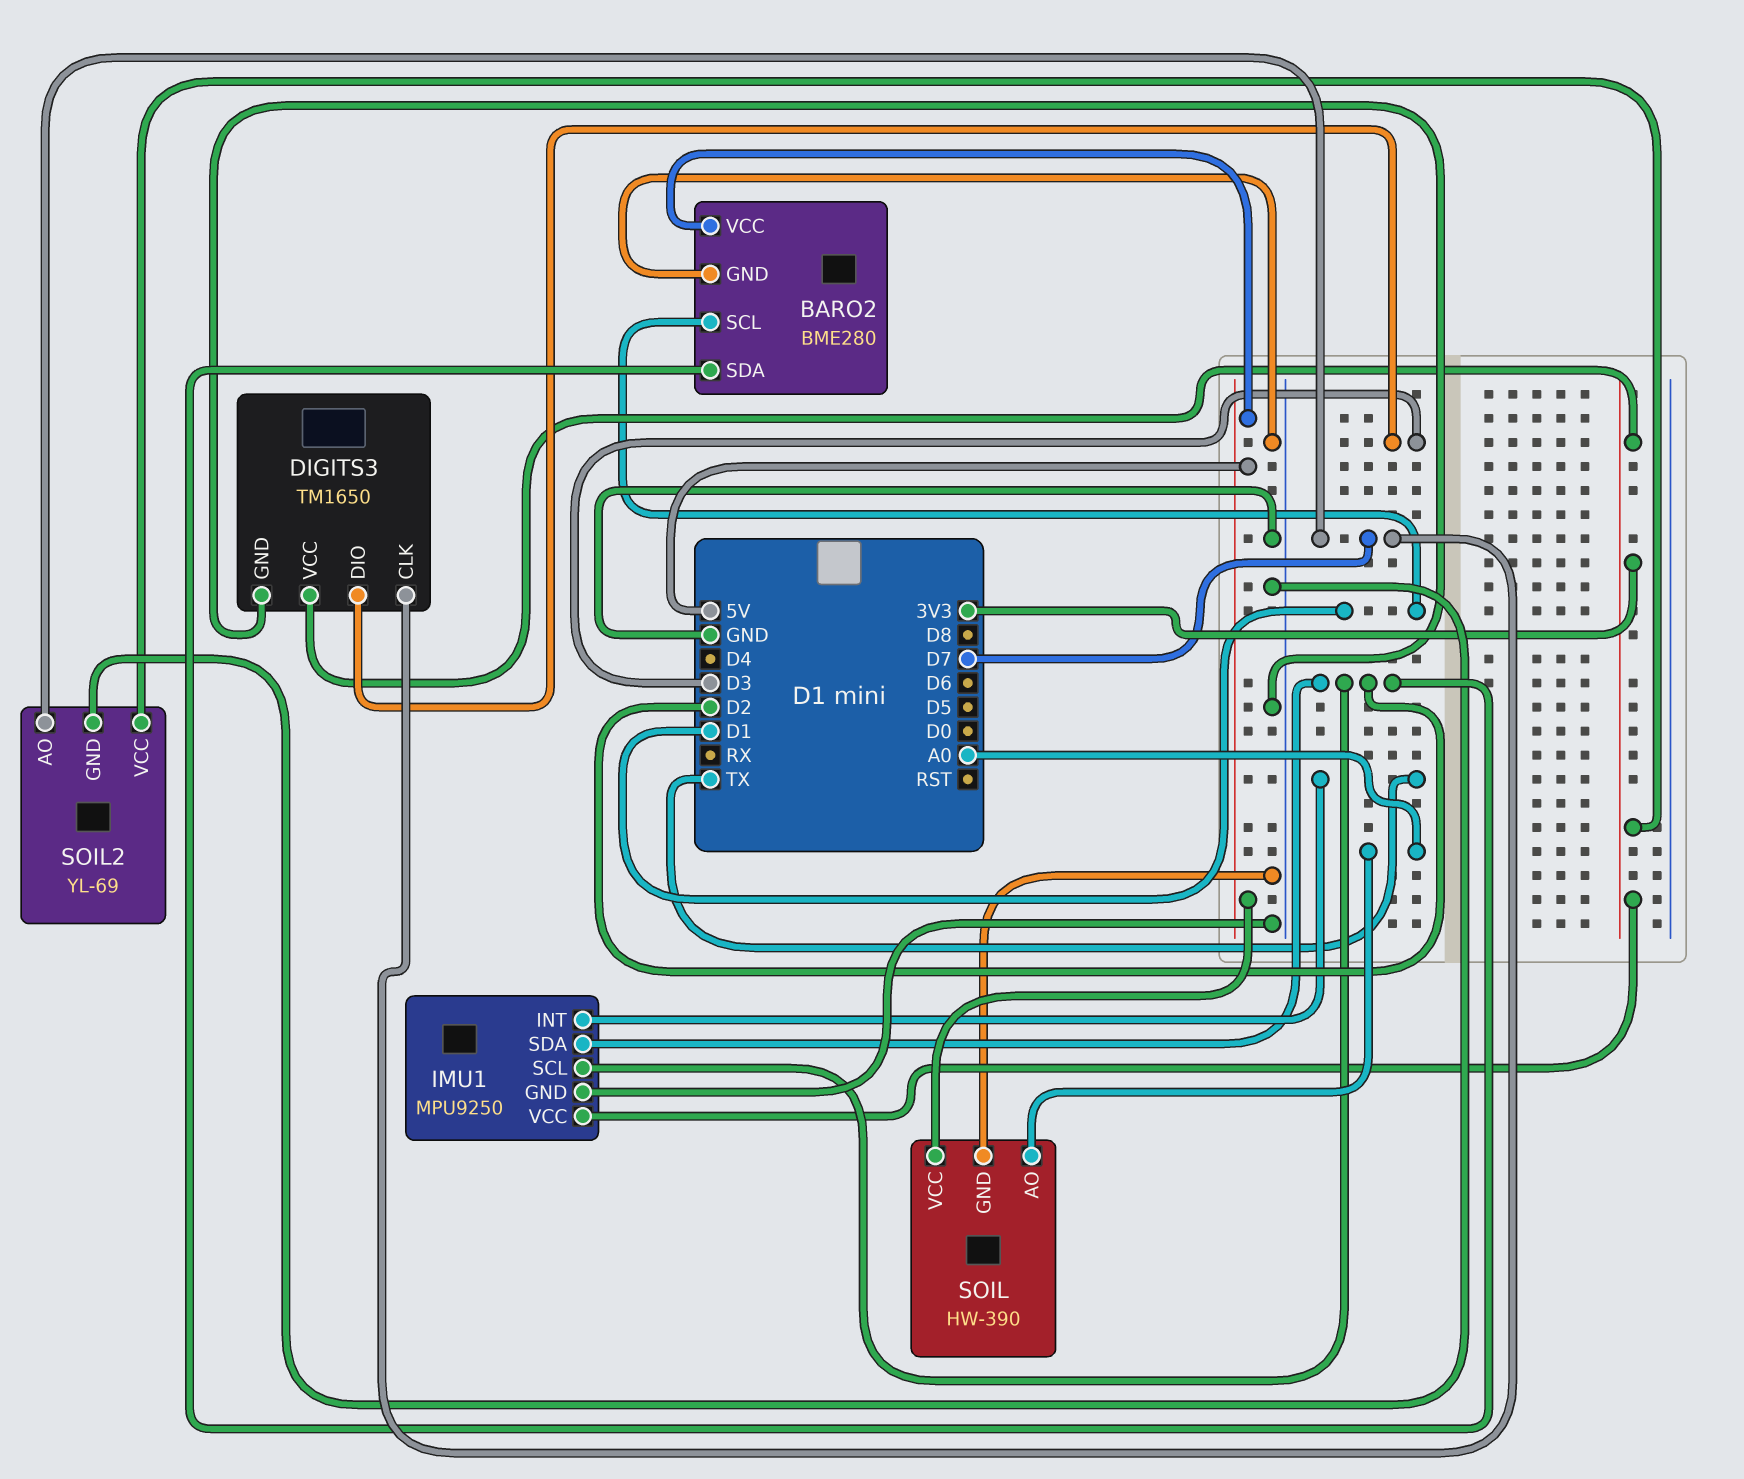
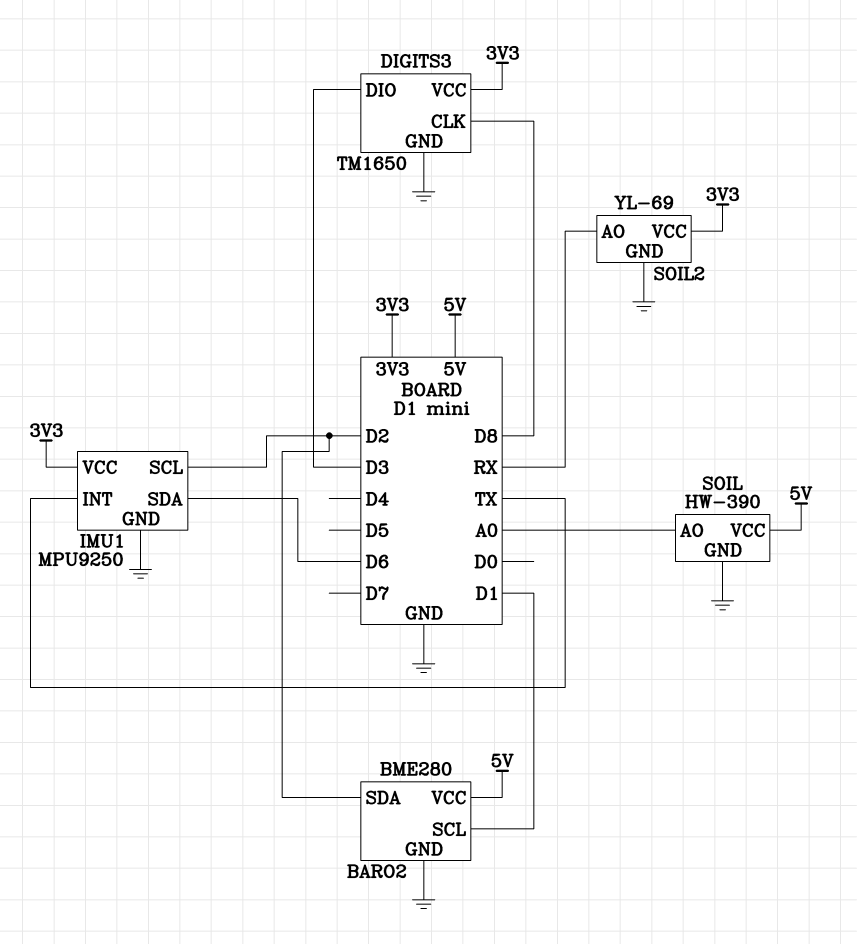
DIGITS3 pin CLK: D7 -> D8
IMU1 pin SDA: D2 -> D6
SOIL2 pin AO: D7 -> RX

